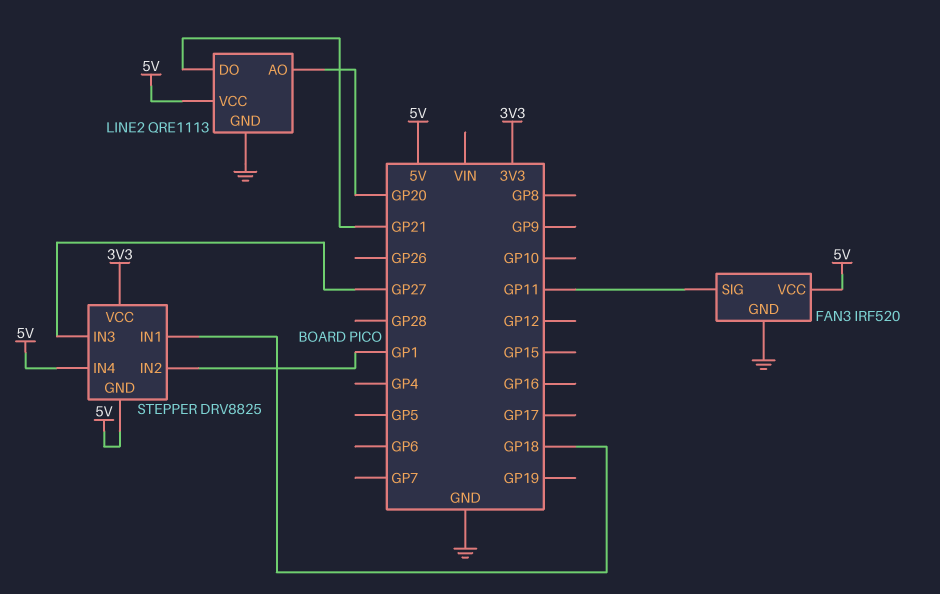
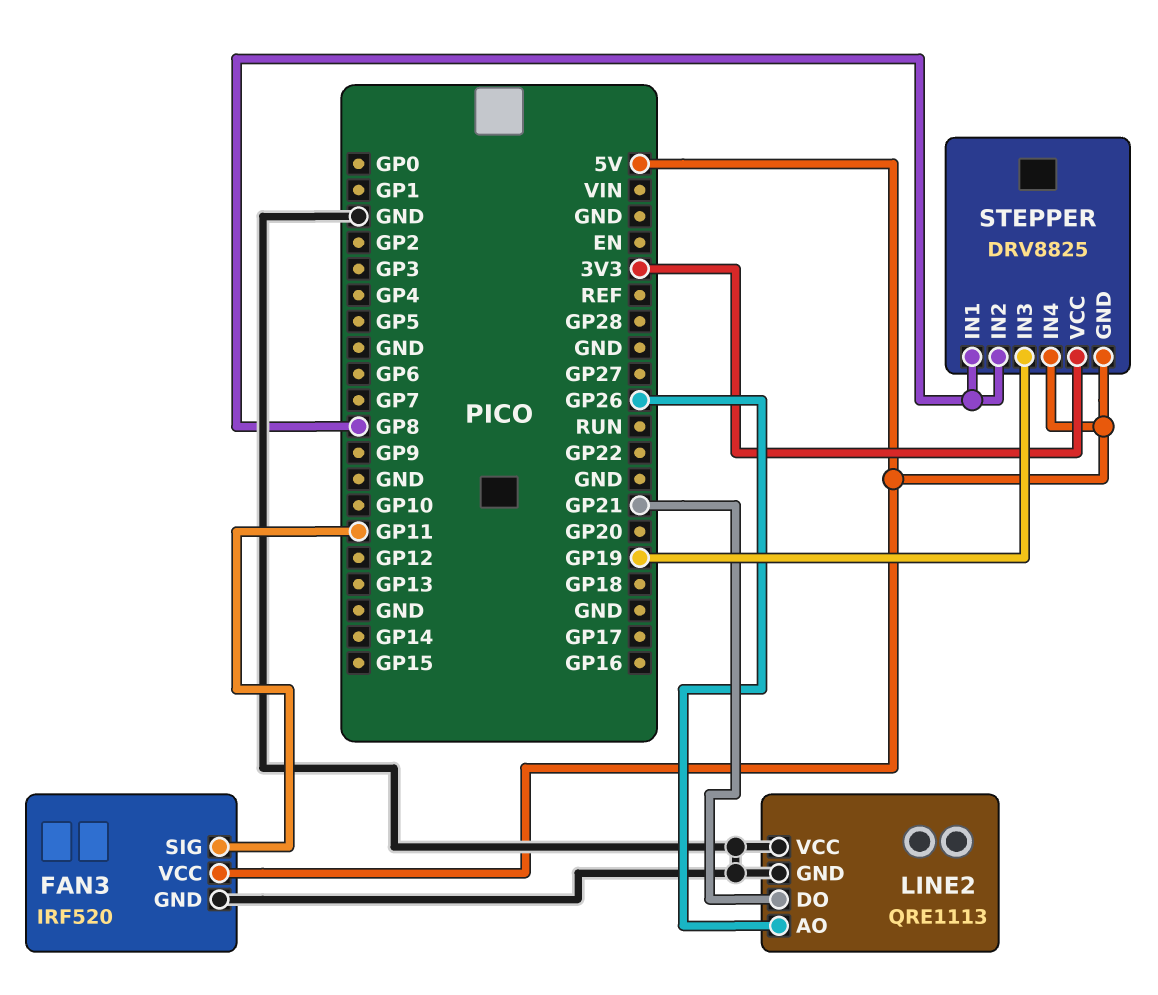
LINE2 pin AO: GP20 -> GP26
LINE2 pin VCC: 5V -> GND
STEPPER pin IN1: GP18 -> GP8
STEPPER pin IN2: GP1 -> GP8
STEPPER pin IN3: GP27 -> GP19

